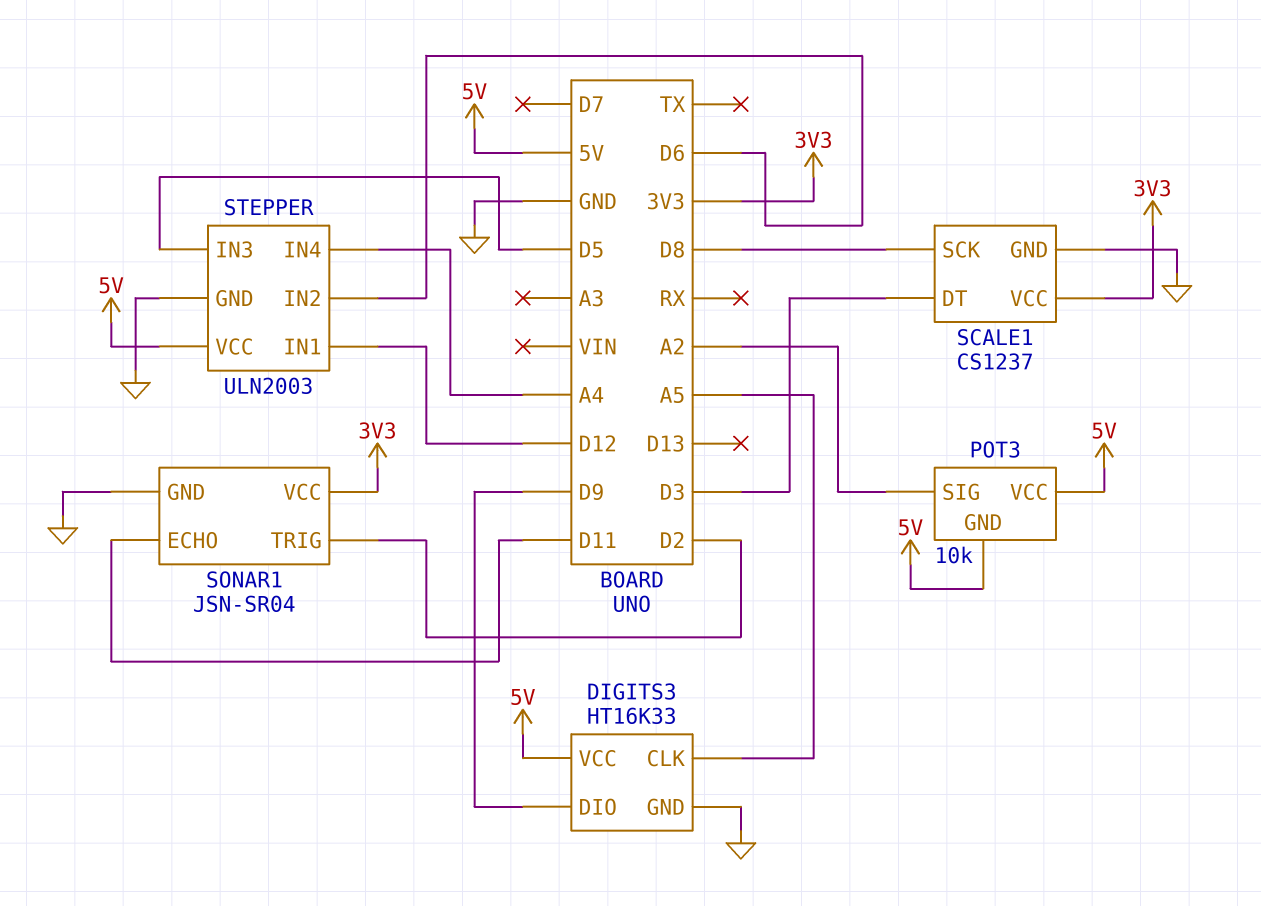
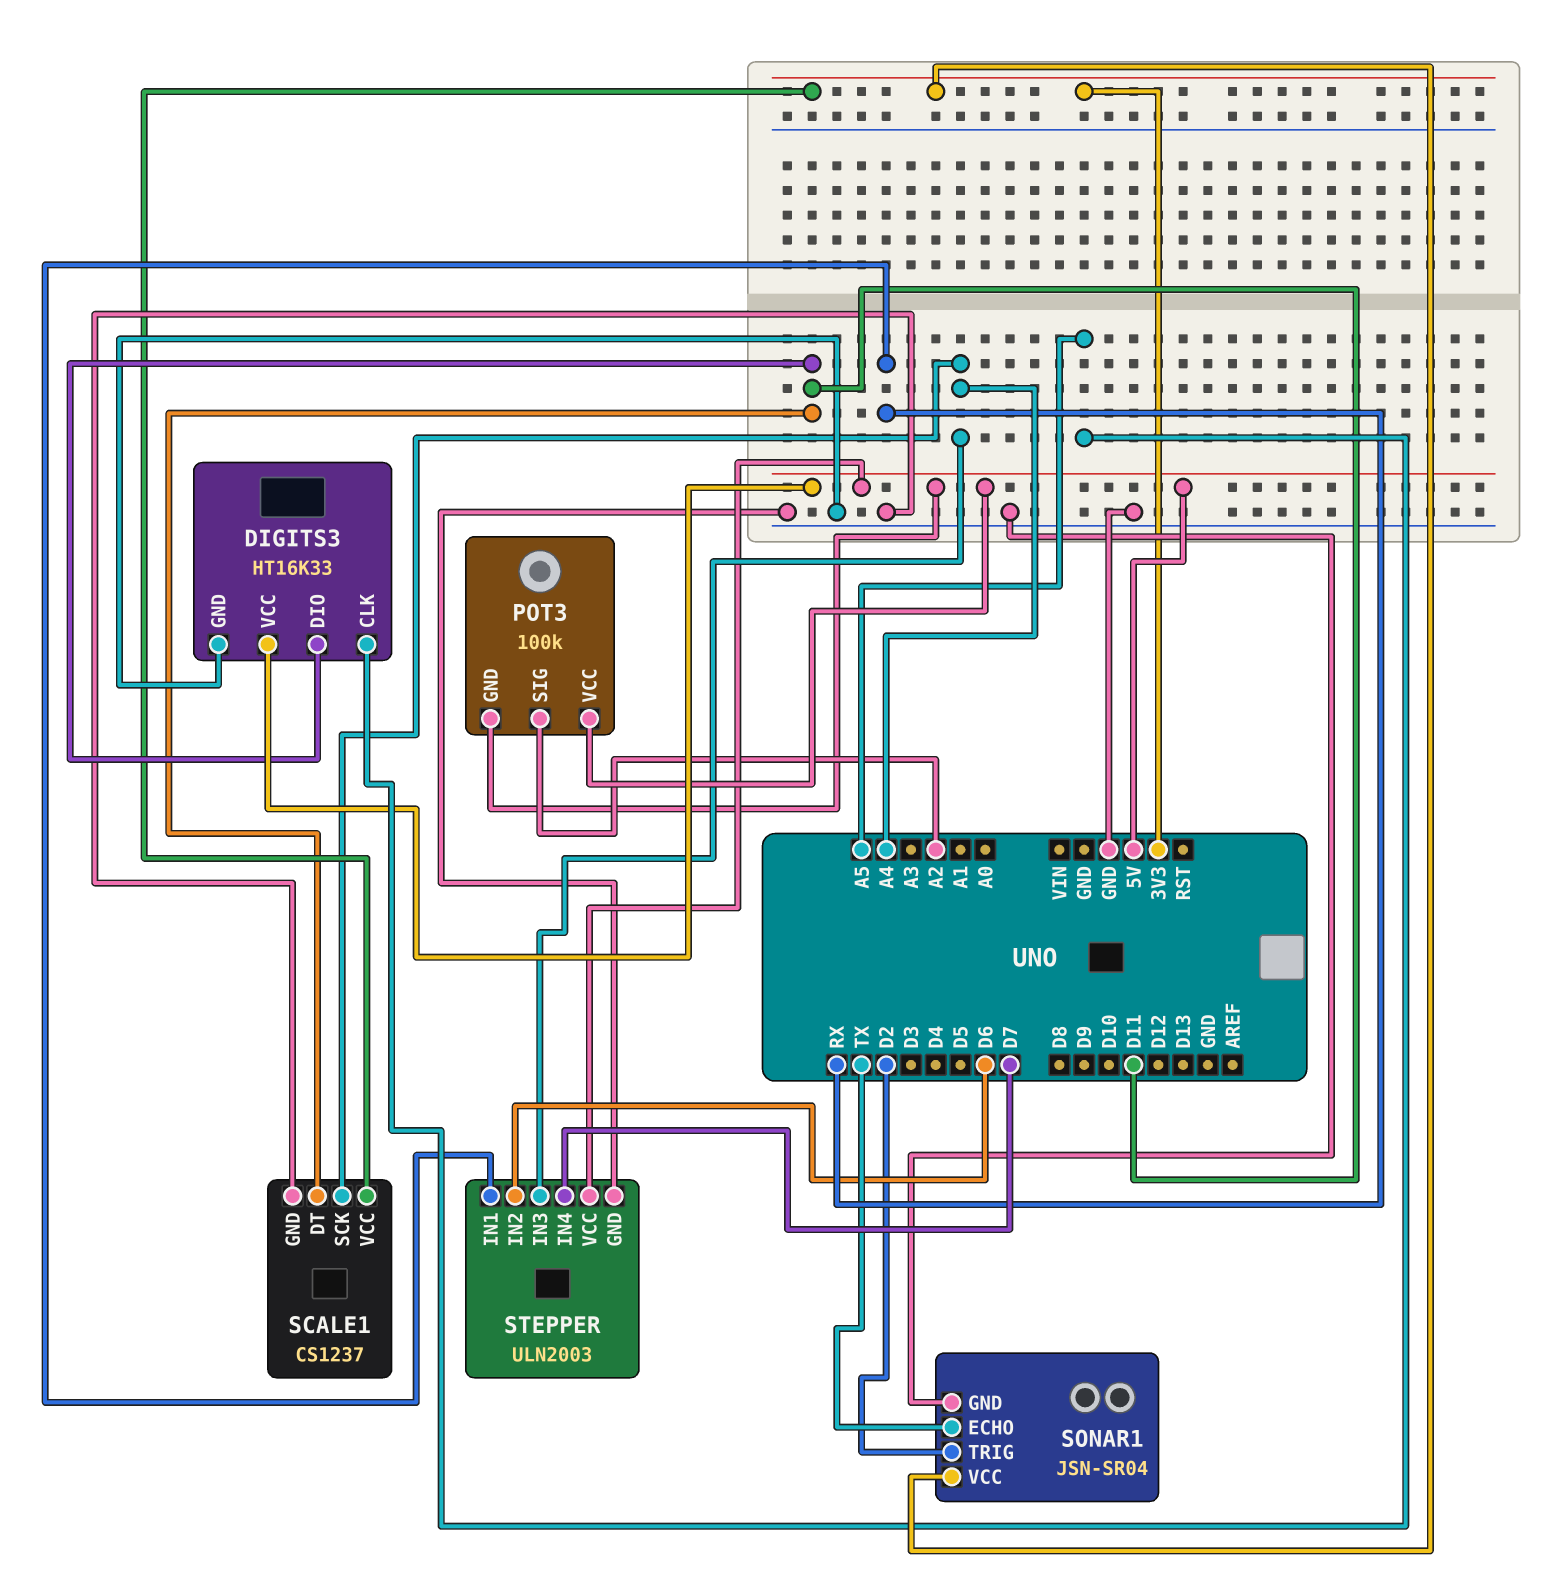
DIGITS3 pin DIO: D9 -> D11
POT3: 10k -> 100k
SCALE1 pin DT: D3 -> D11
SCALE1 pin SCK: D8 -> A4
SONAR1 pin ECHO: D11 -> TX
STEPPER pin IN1: D12 -> RX
STEPPER pin IN3: D5 -> A4
STEPPER pin IN4: A4 -> D7

